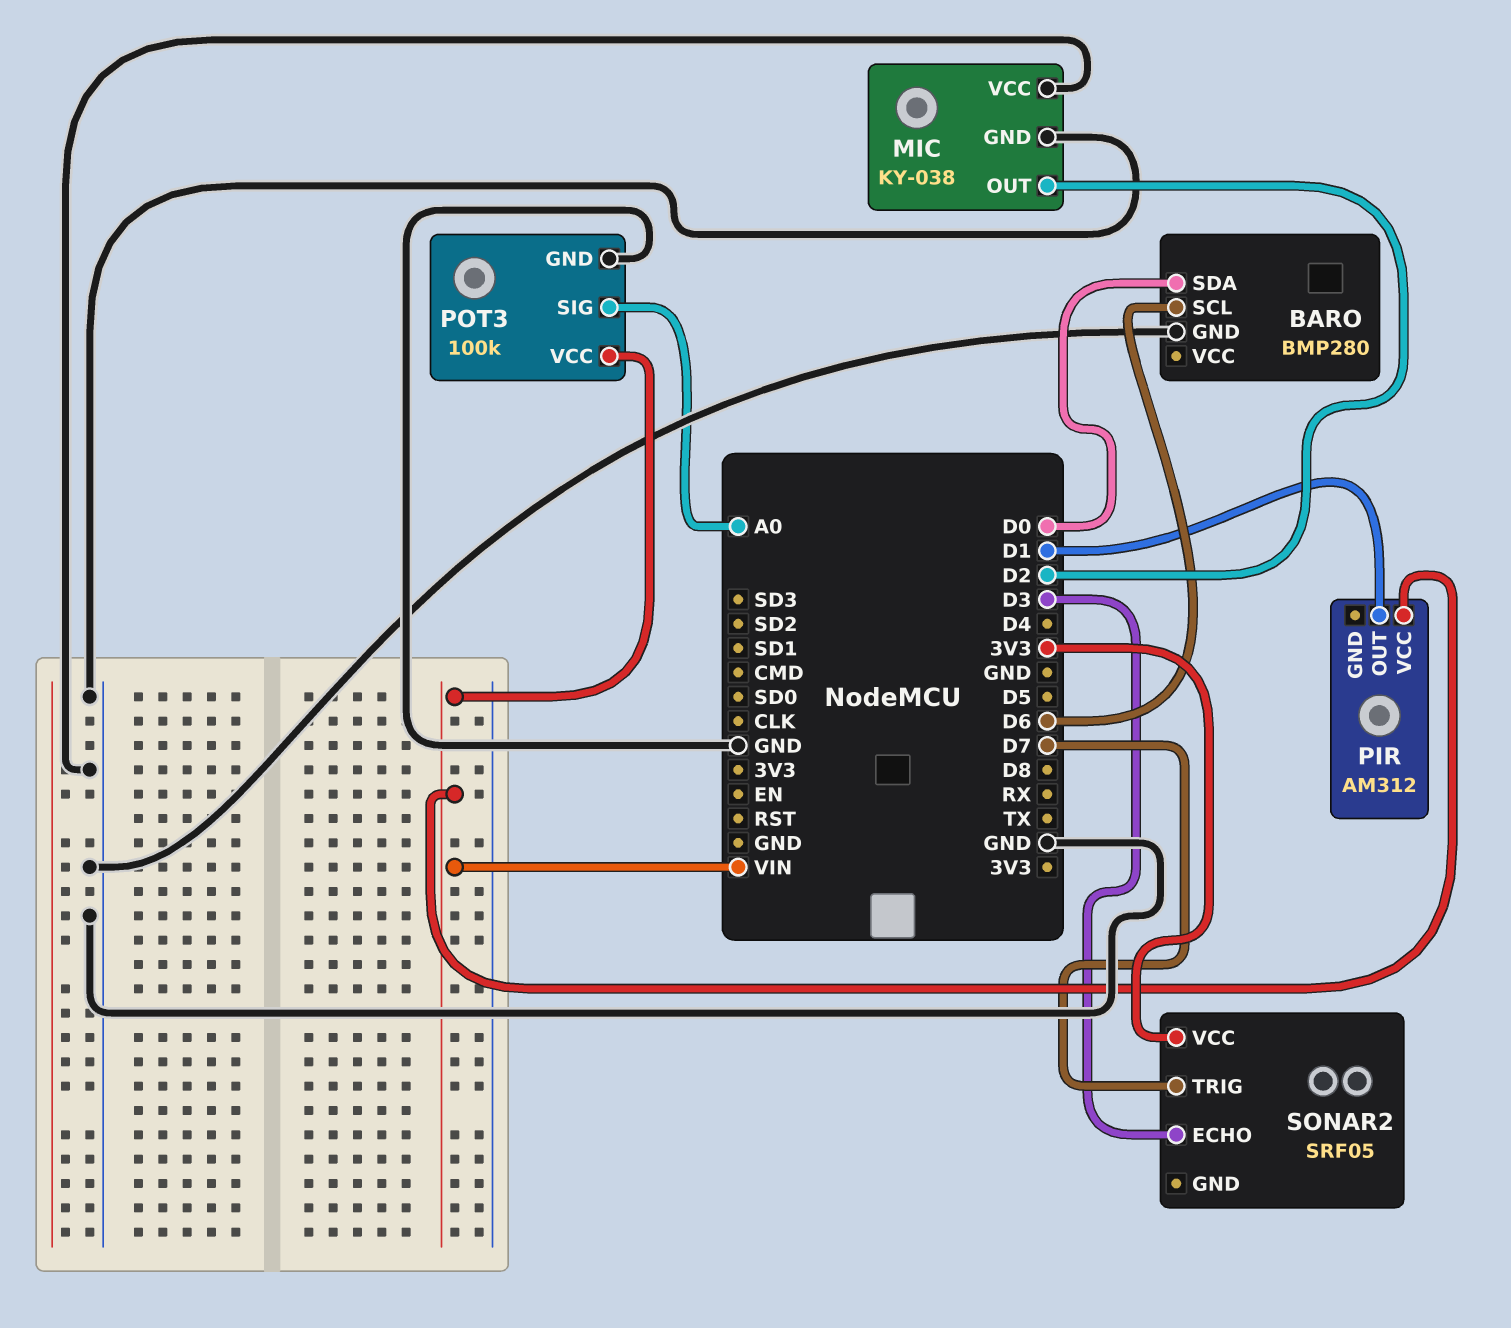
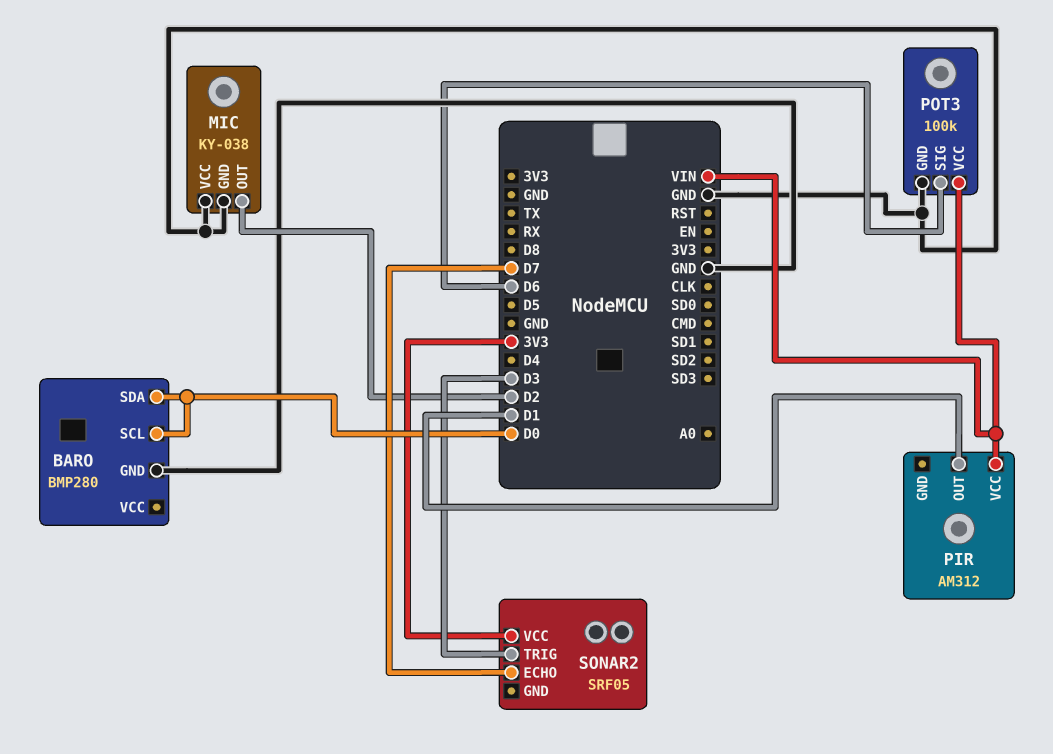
BARO pin SCL: D6 -> D0
POT3 pin SIG: A0 -> D6
SONAR2 pin ECHO: D3 -> D7
SONAR2 pin TRIG: D7 -> D3

